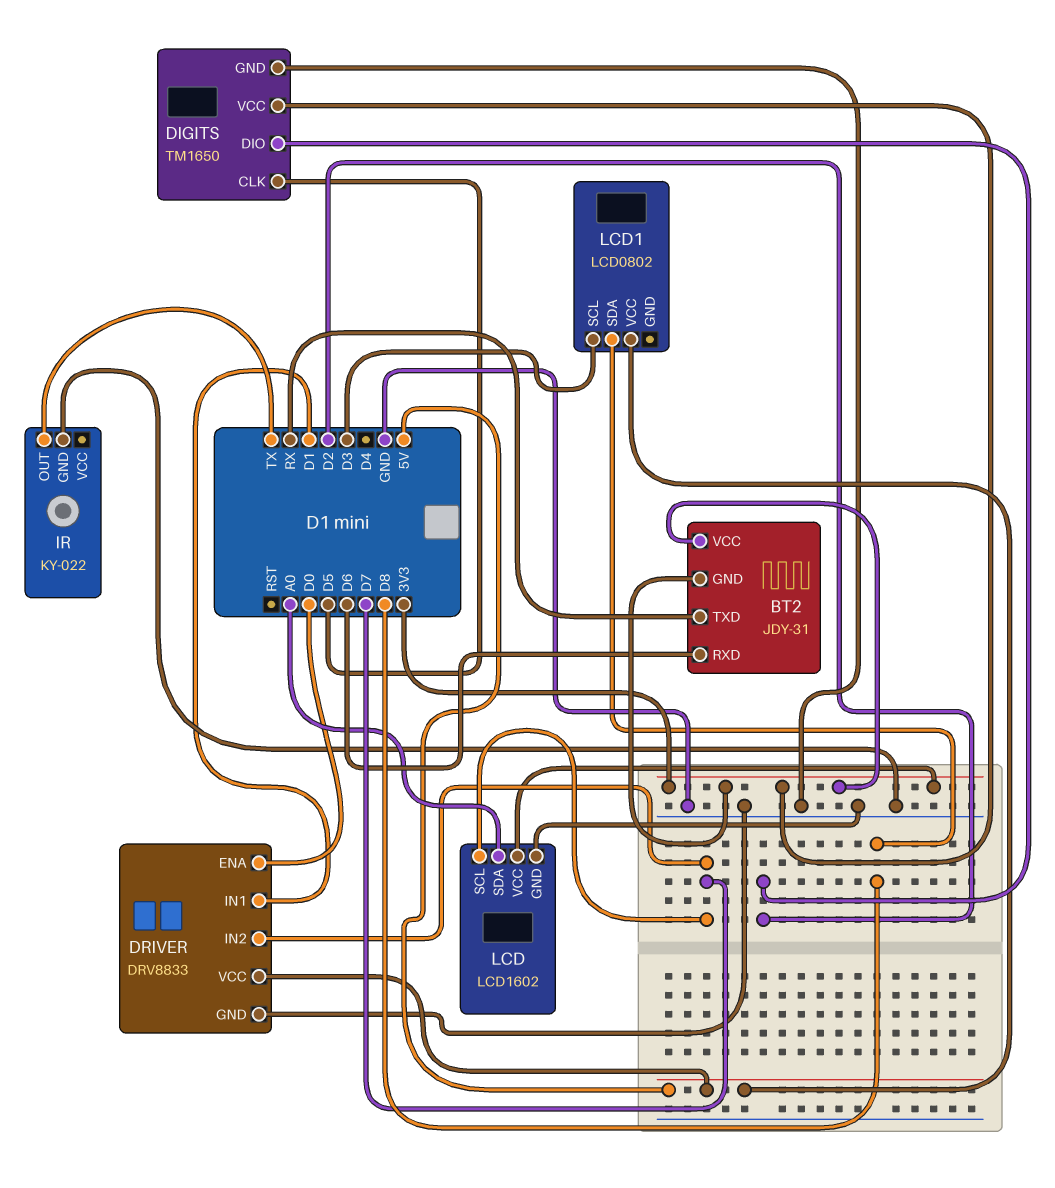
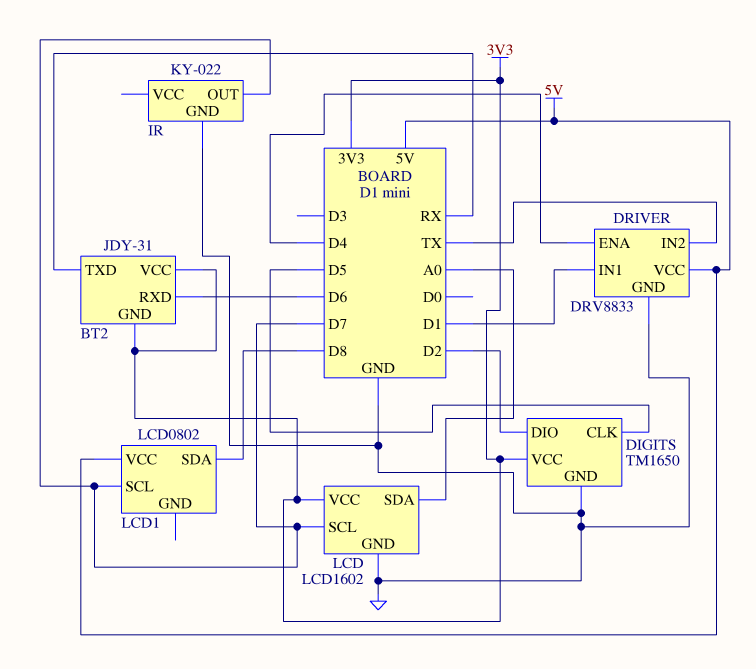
DRIVER pin ENA: D0 -> D4
DRIVER pin IN2: D7 -> TX
IR pin OUT: TX -> D7
LCD1 pin SCL: D3 -> D7

